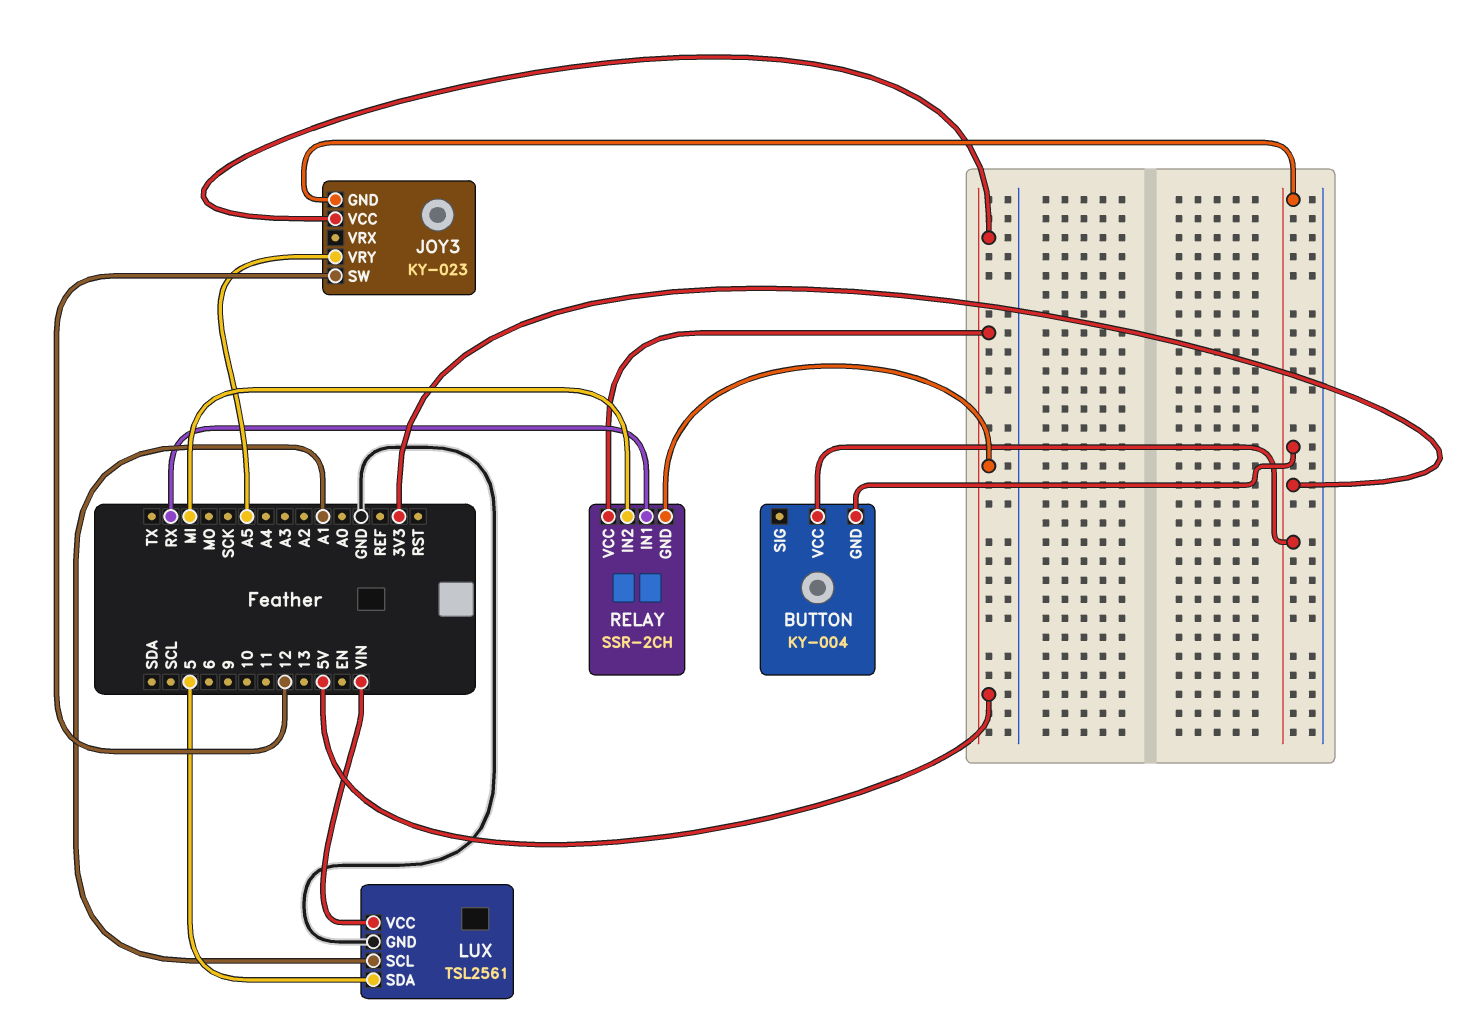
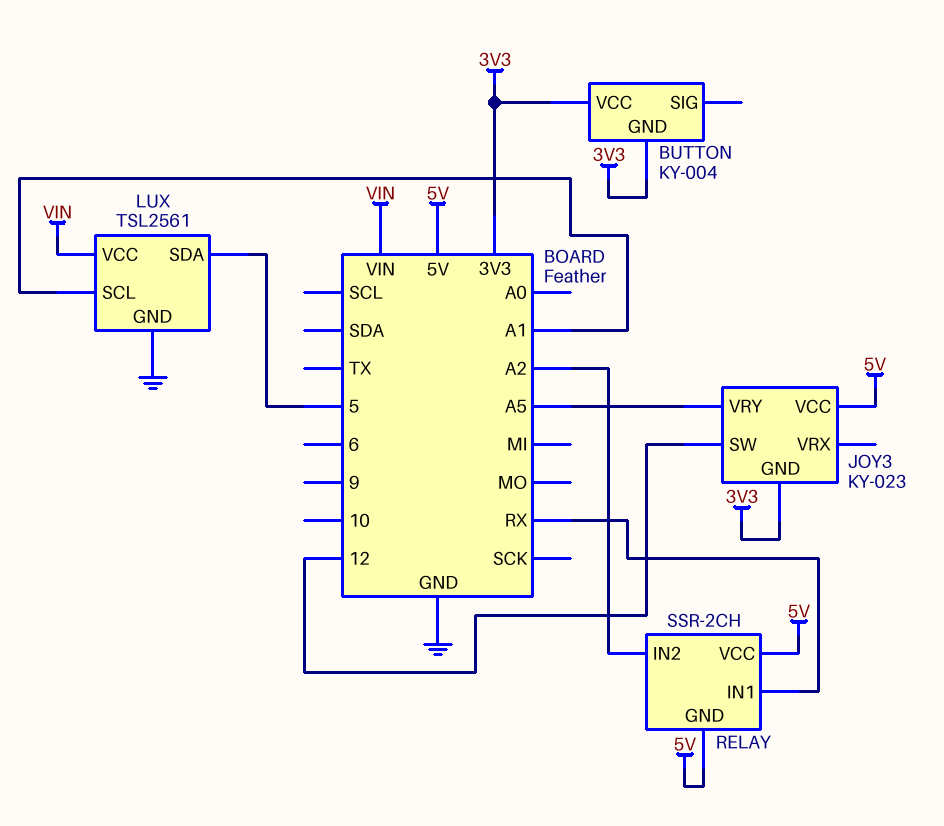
RELAY pin IN2: MI -> A2

